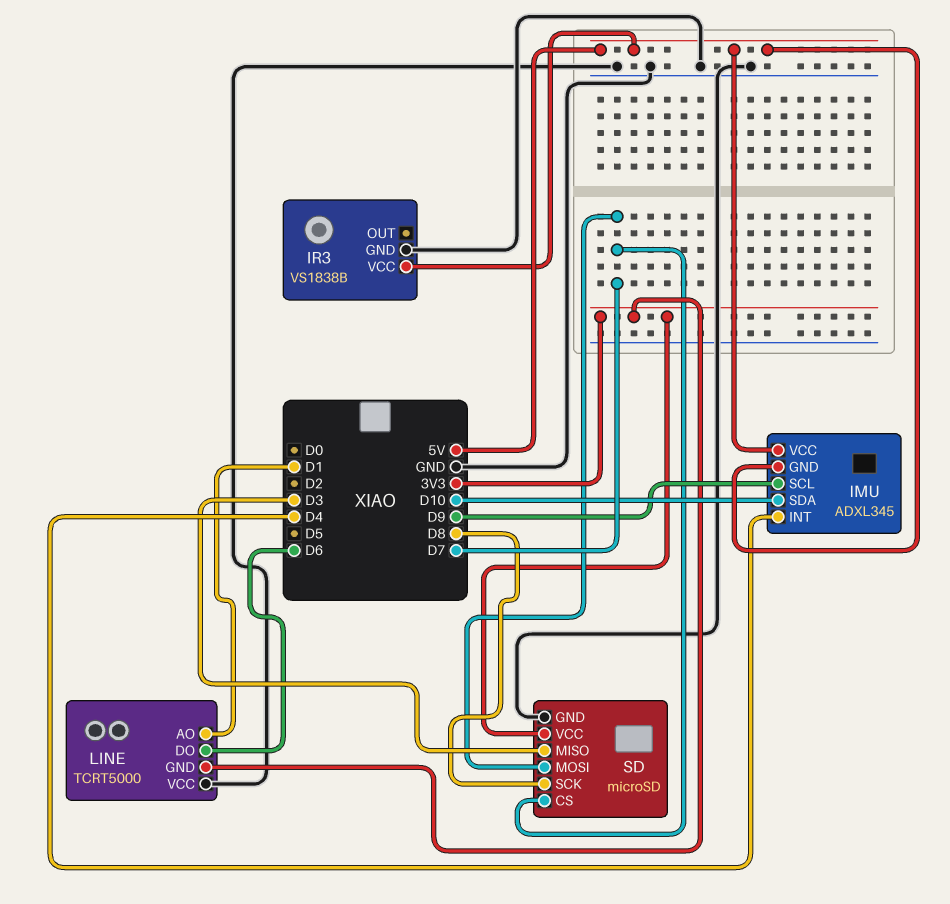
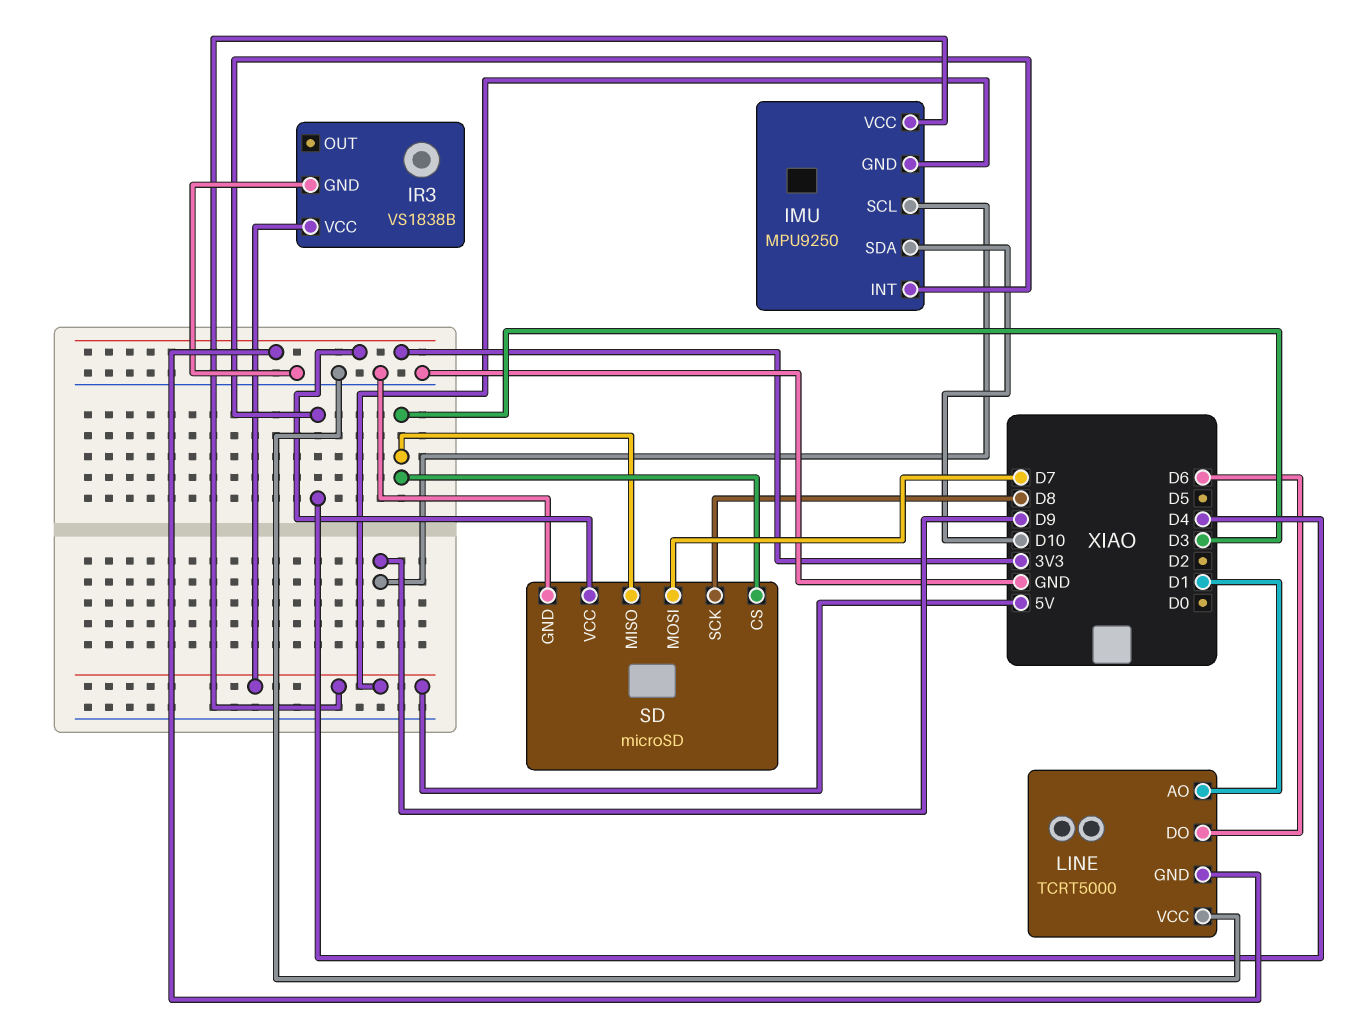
IMU: ADXL345 -> MPU9250
SD pin CS: D7 -> D3

